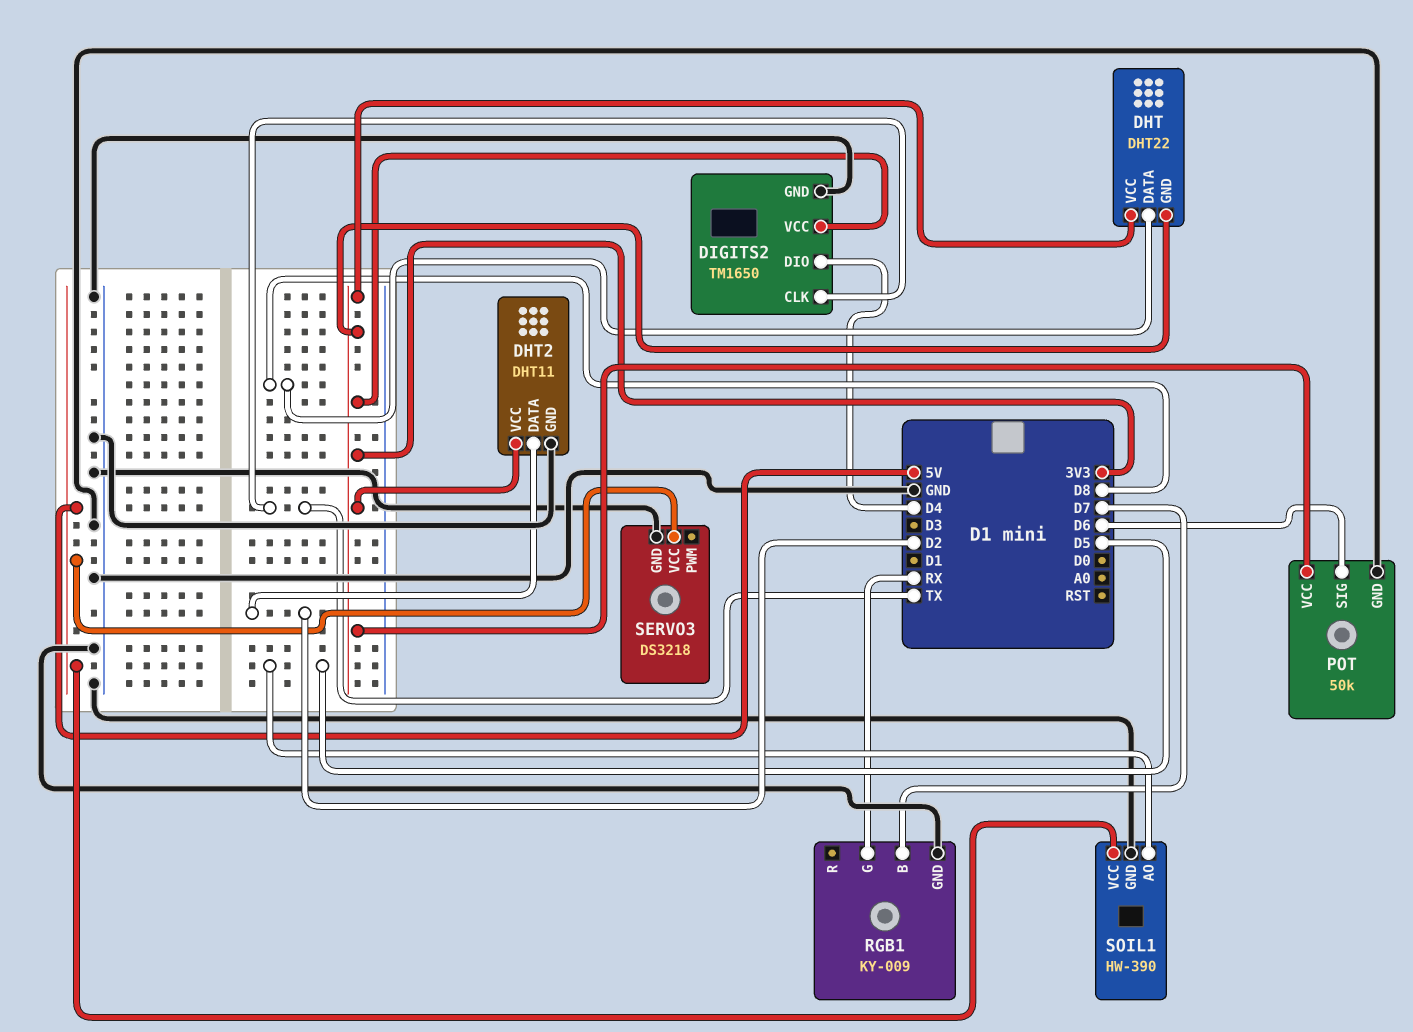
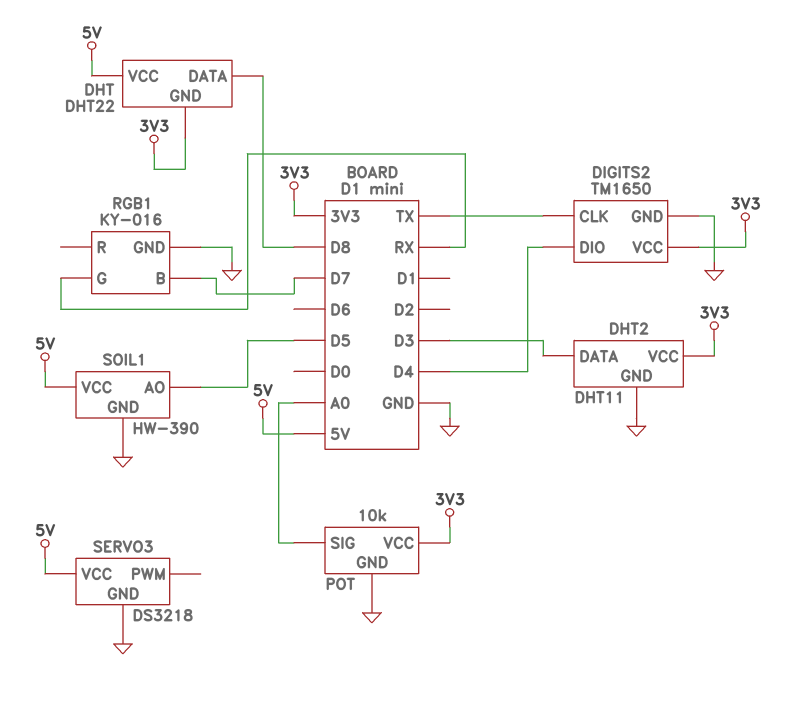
DHT pin VCC: 3V3 -> 5V
DHT2 pin DATA: D2 -> D3
POT: 50k -> 10k
POT pin SIG: D6 -> A0
RGB1: KY-009 -> KY-016

